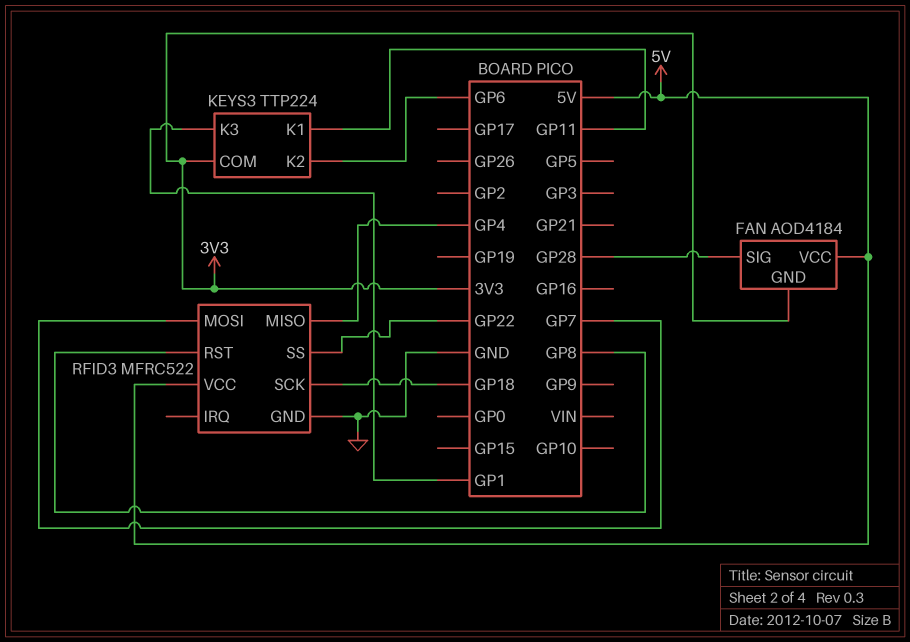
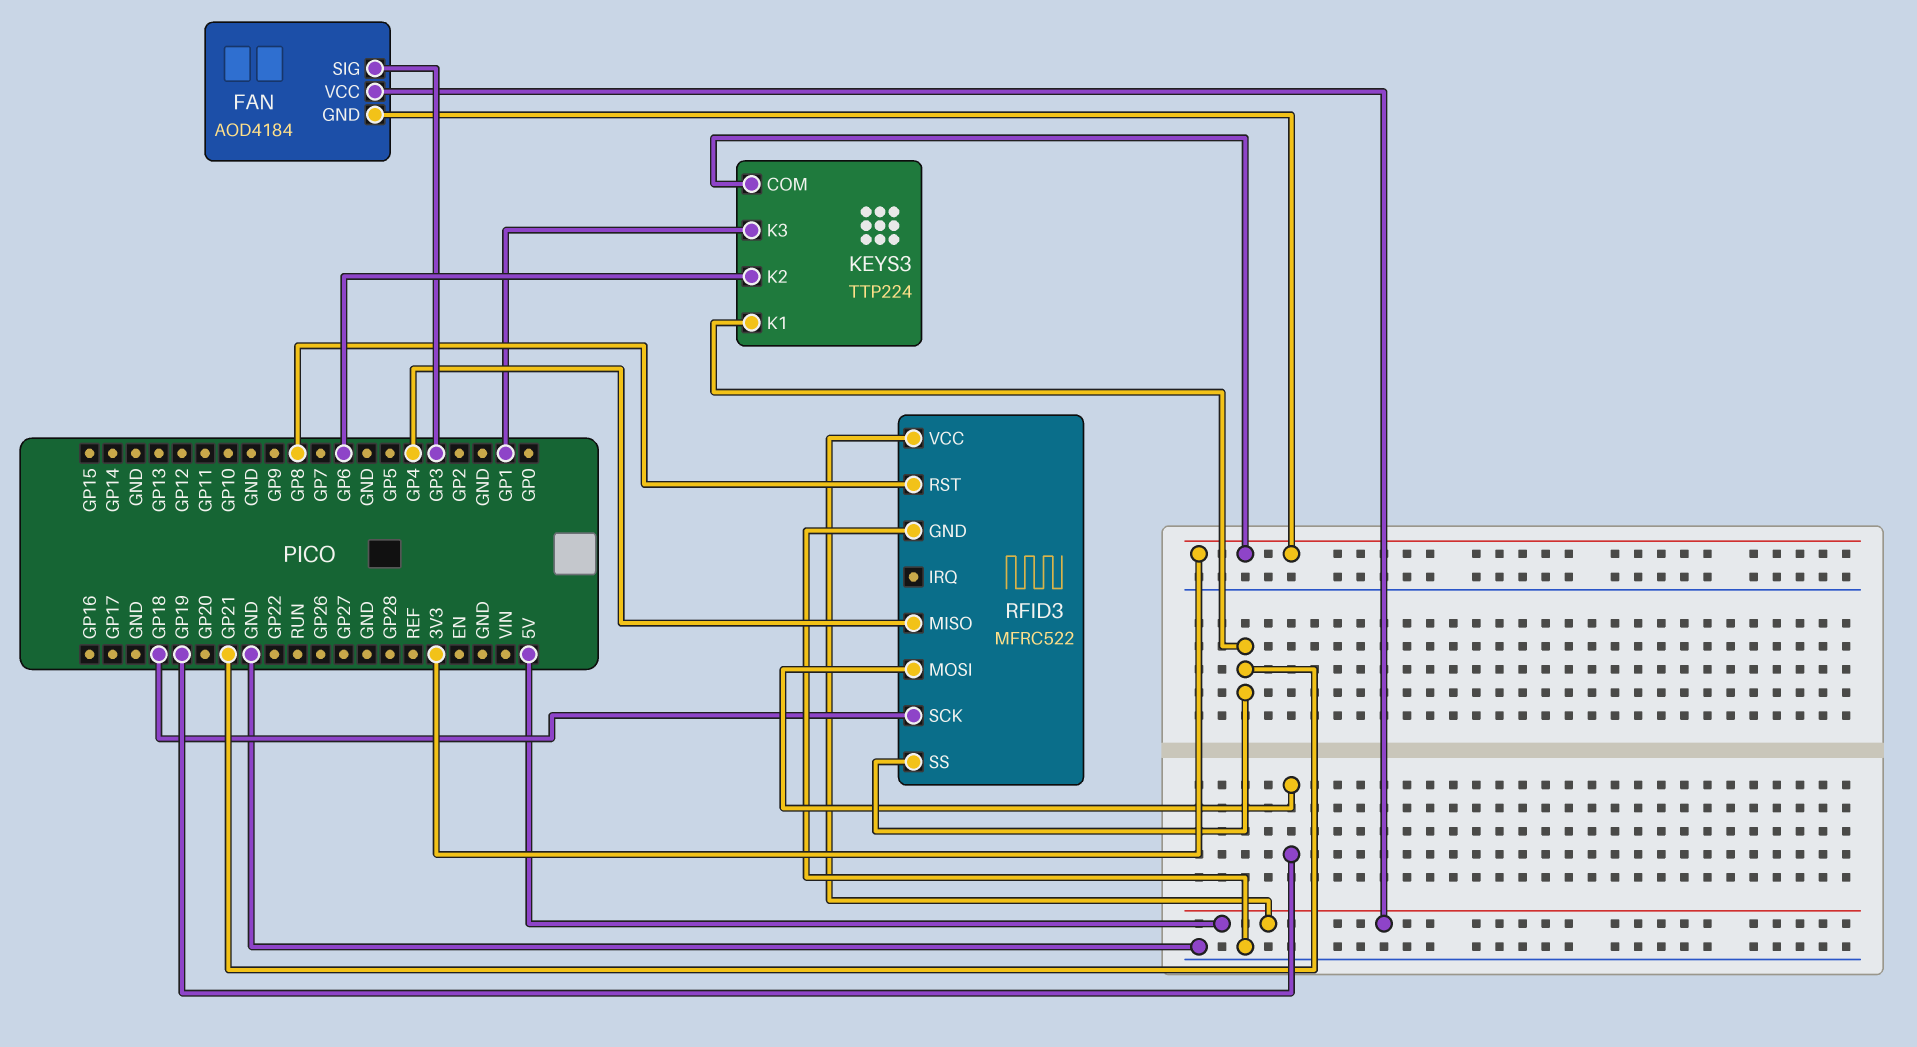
FAN pin SIG: GP28 -> GP3
KEYS3 pin K1: GP11 -> GP21
RFID3 pin MOSI: GP7 -> GP19
RFID3 pin SS: GP22 -> GP21

